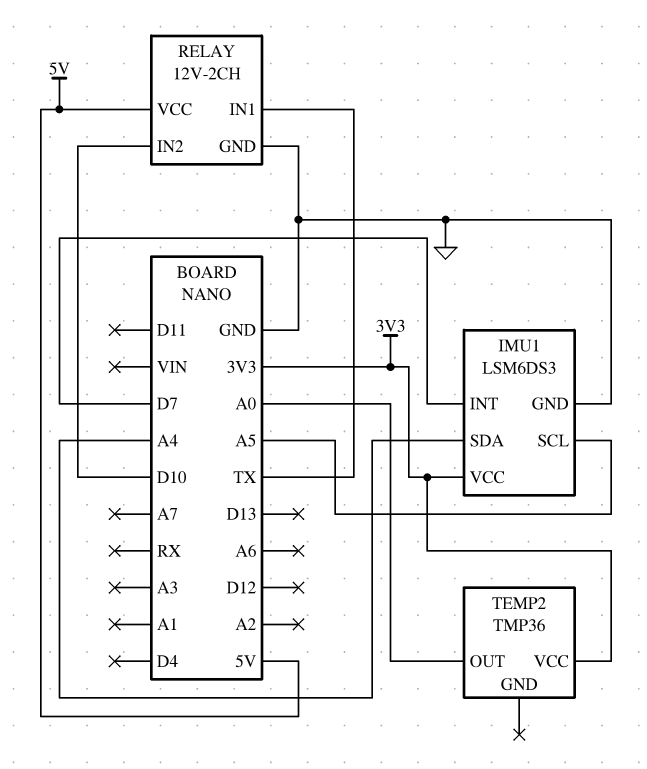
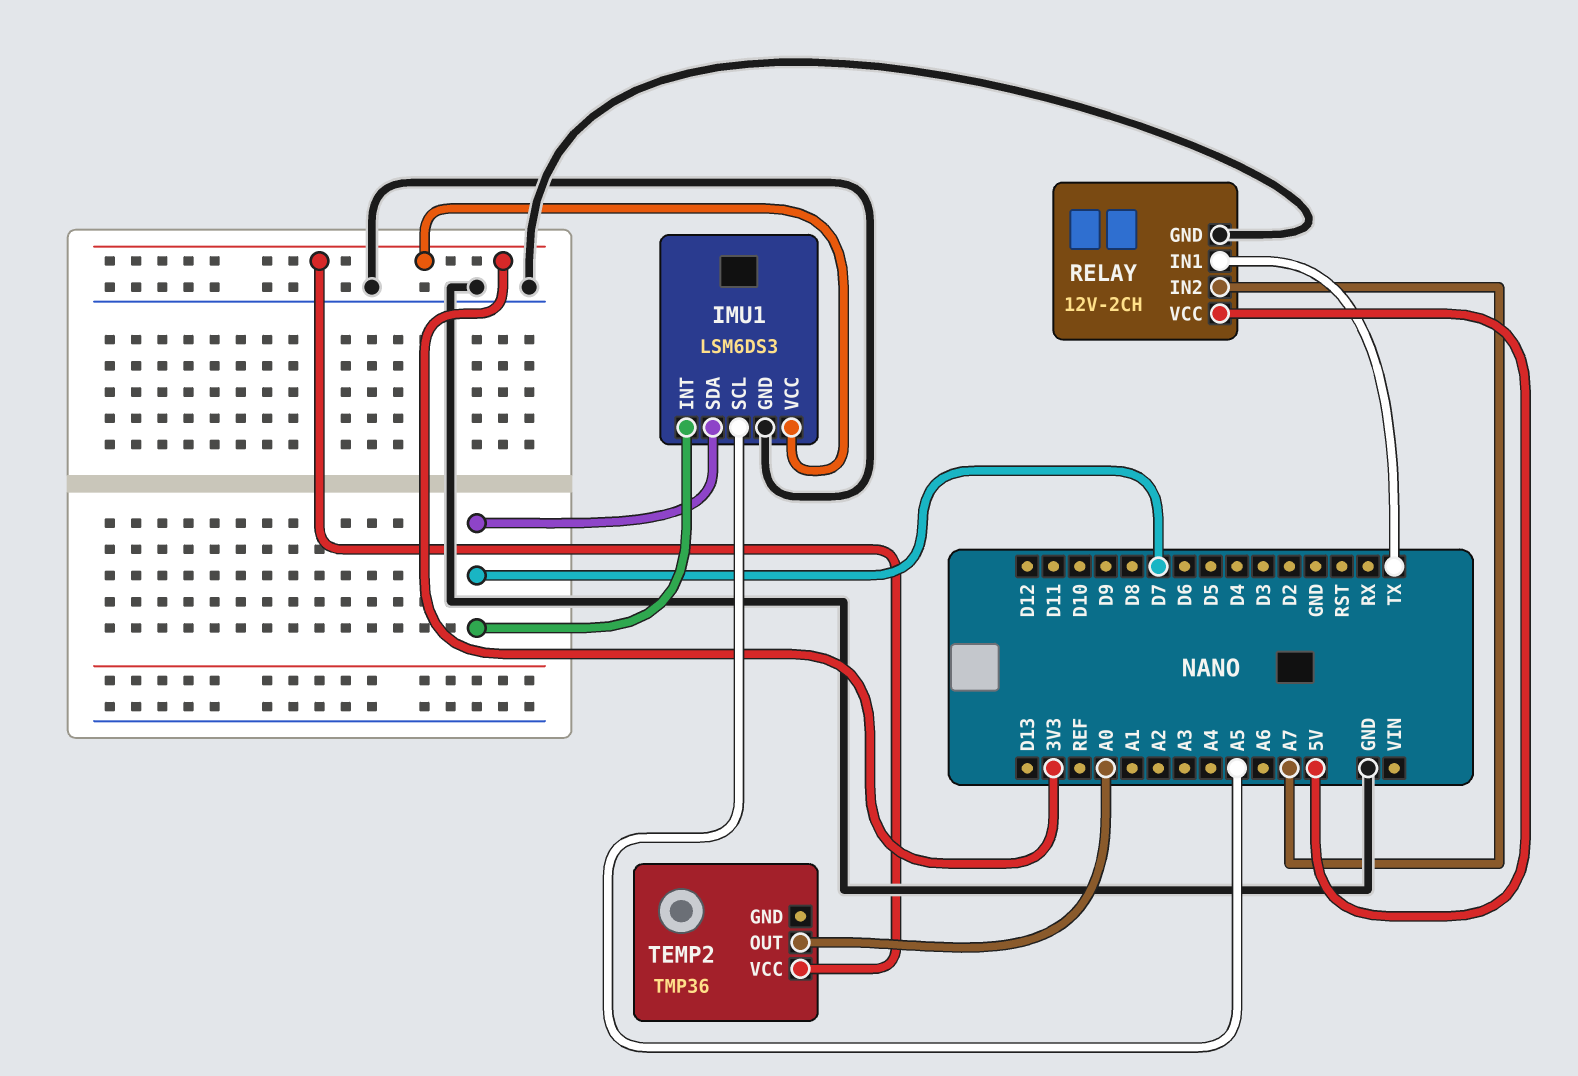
IMU1 pin SDA: A4 -> D7
RELAY pin IN2: D10 -> A7

